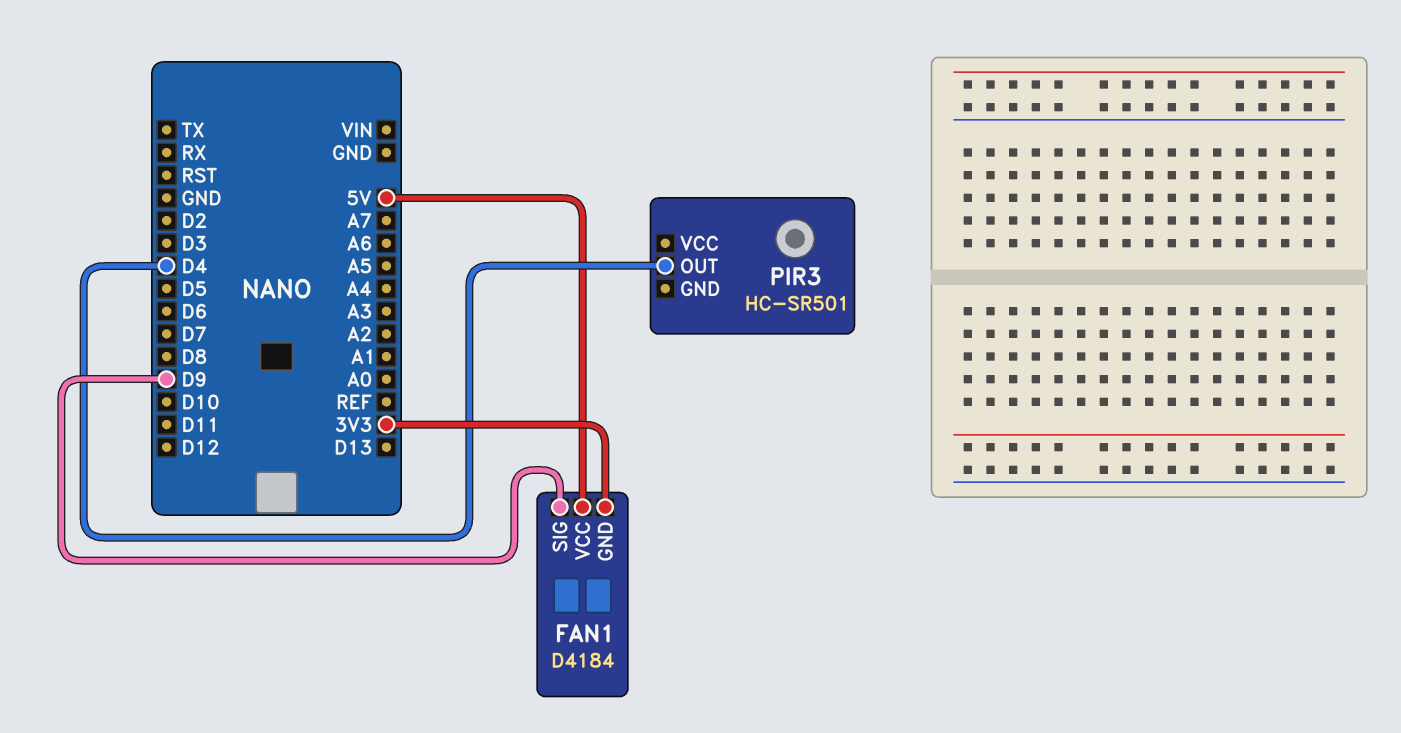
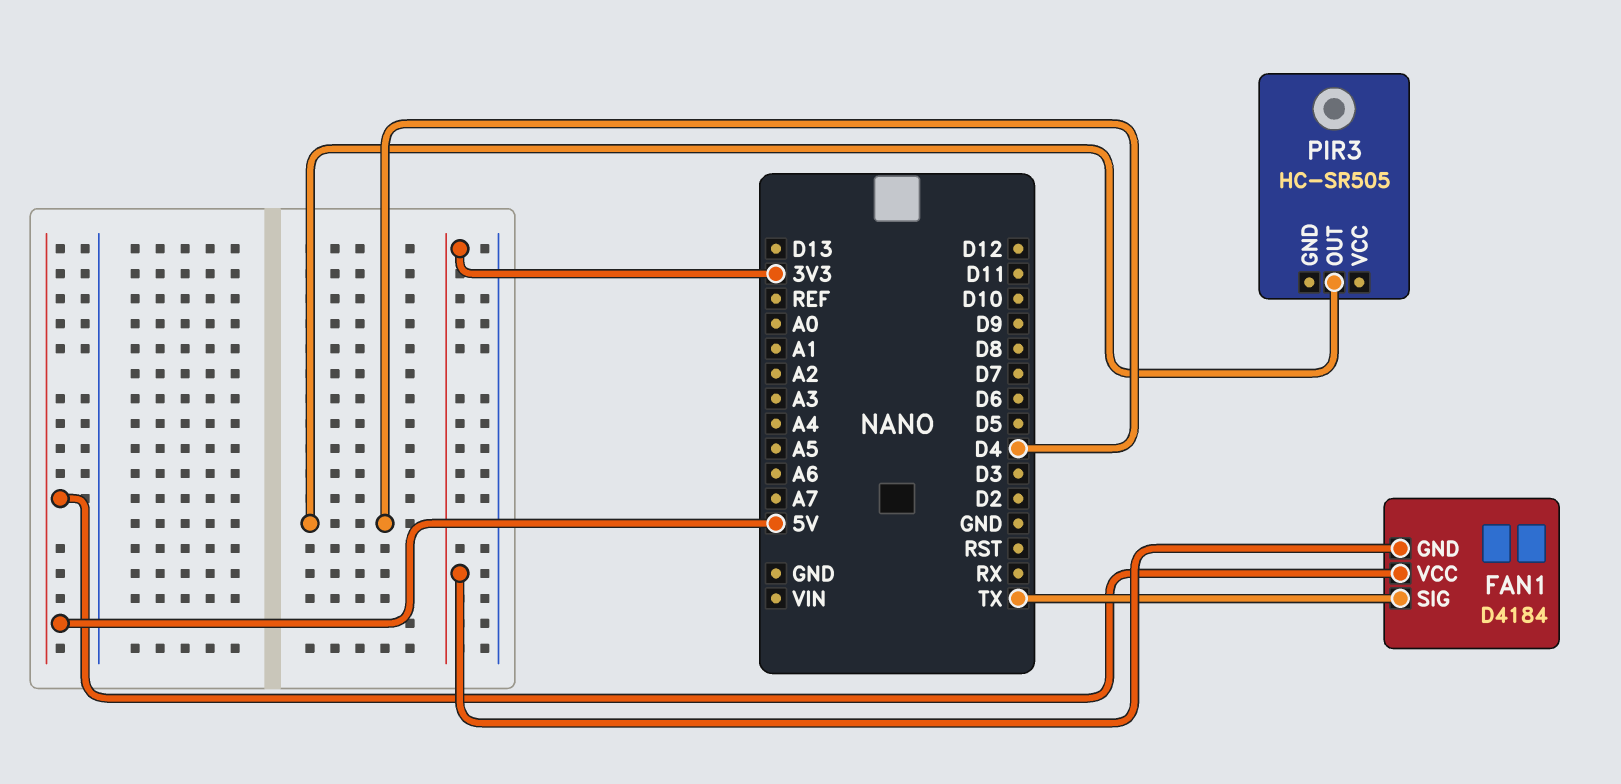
FAN1 pin SIG: D9 -> TX
PIR3: HC-SR501 -> HC-SR505

